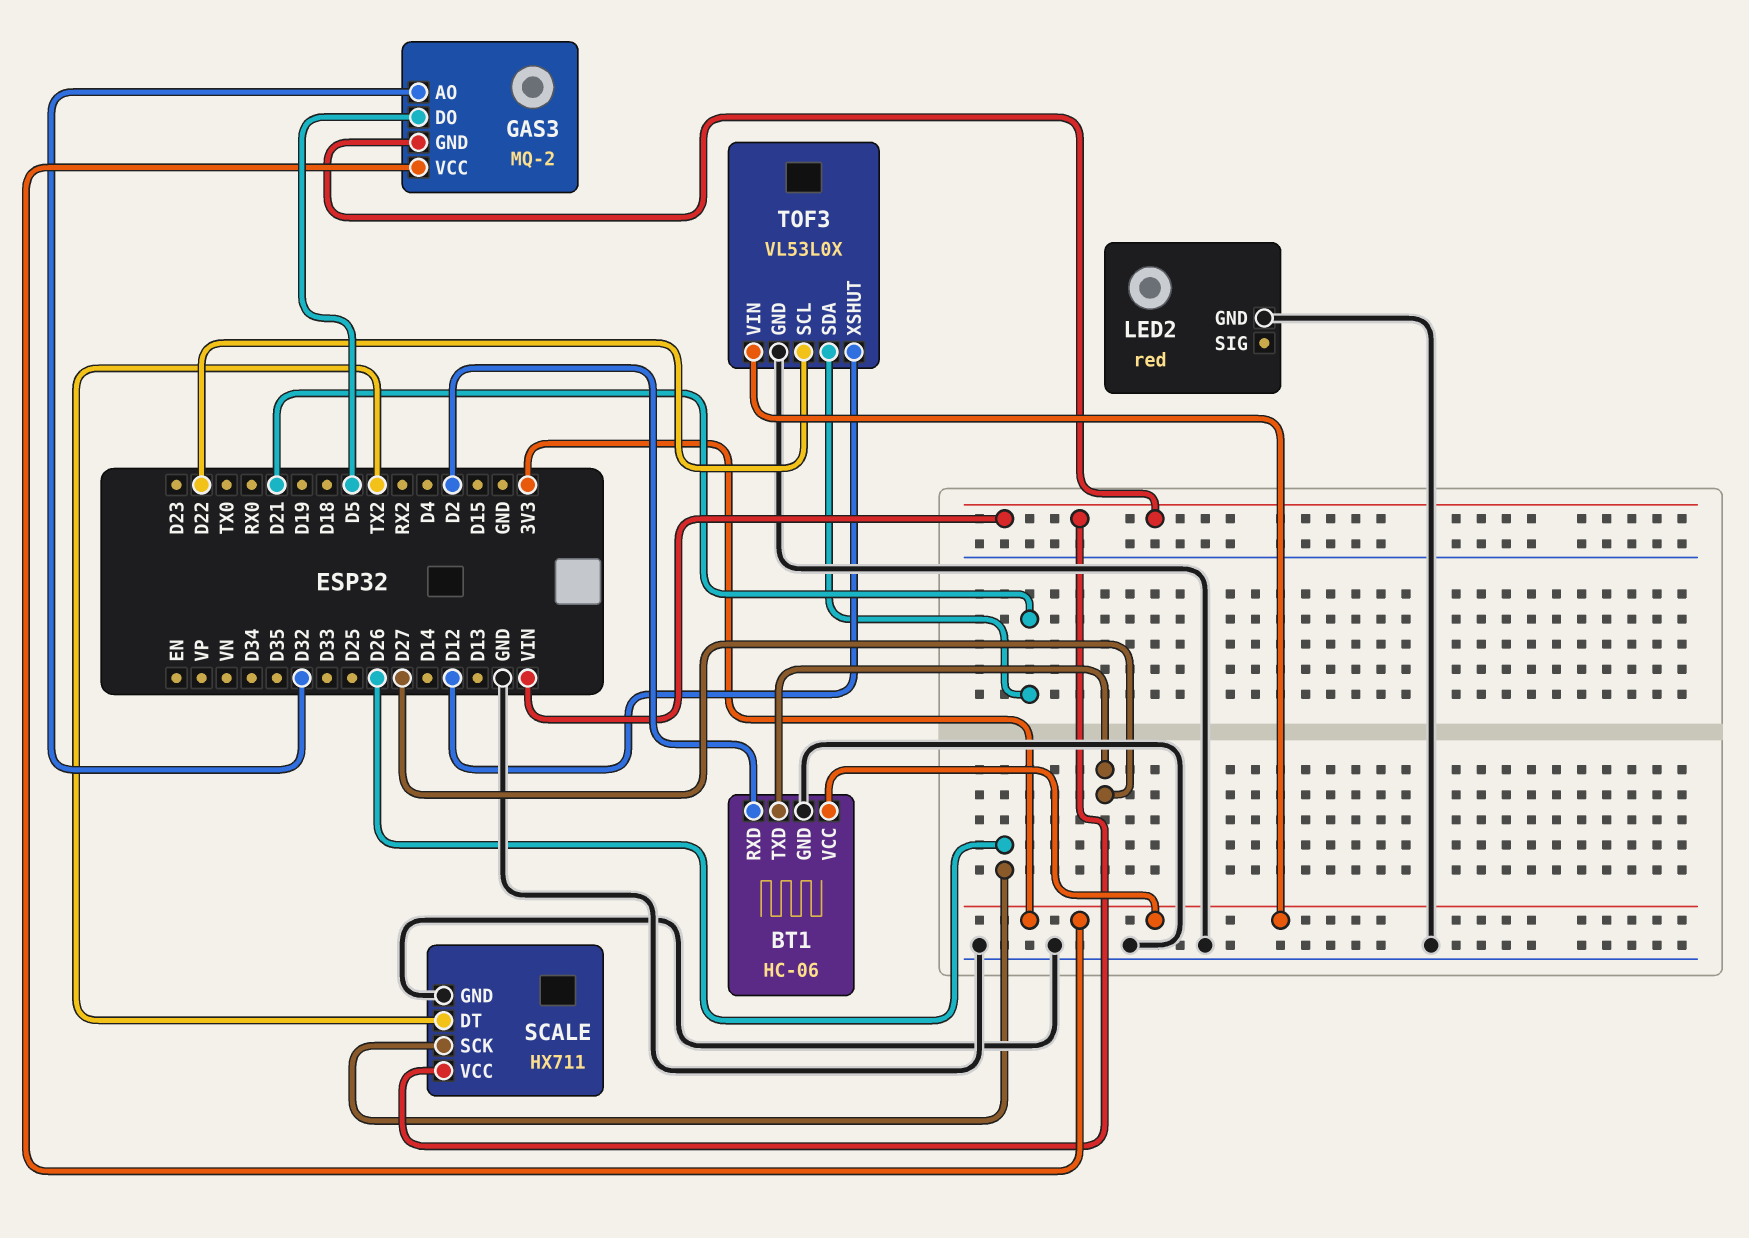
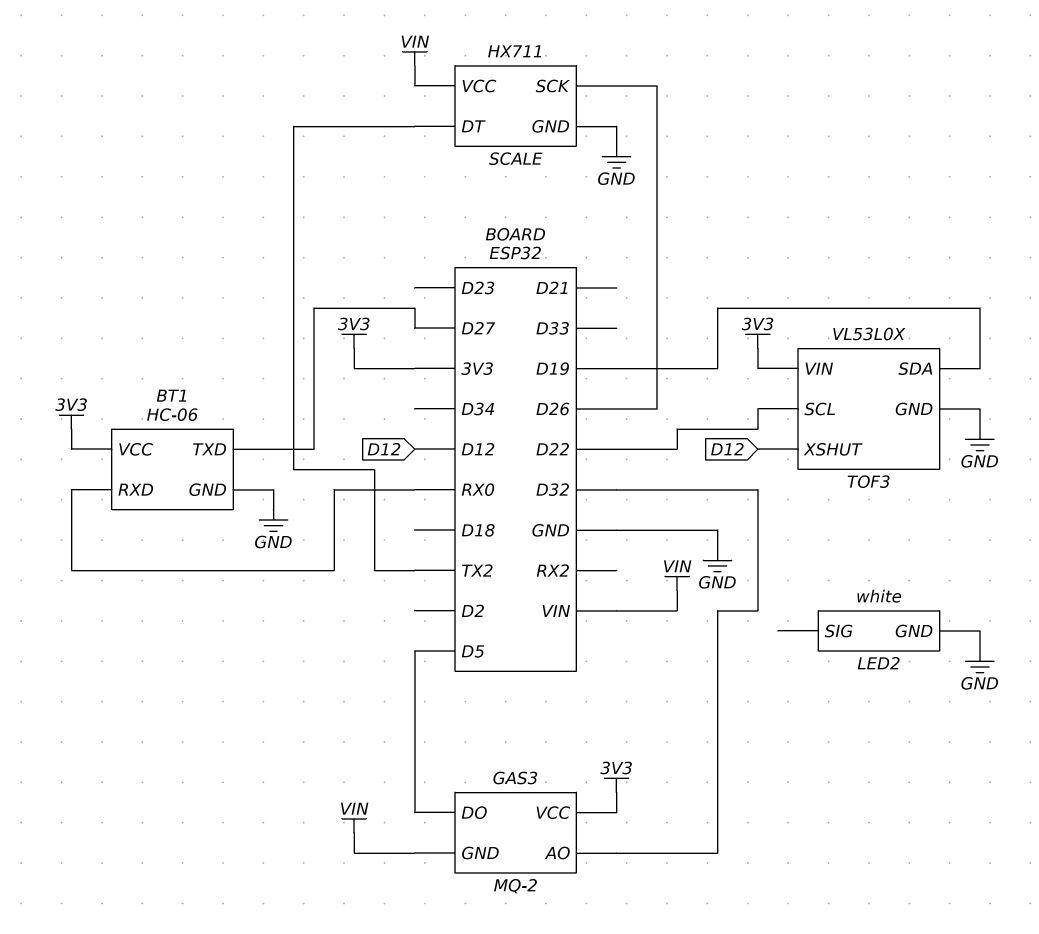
BT1 pin RXD: D2 -> RX0
LED2: red -> white
TOF3 pin SDA: D21 -> D19

